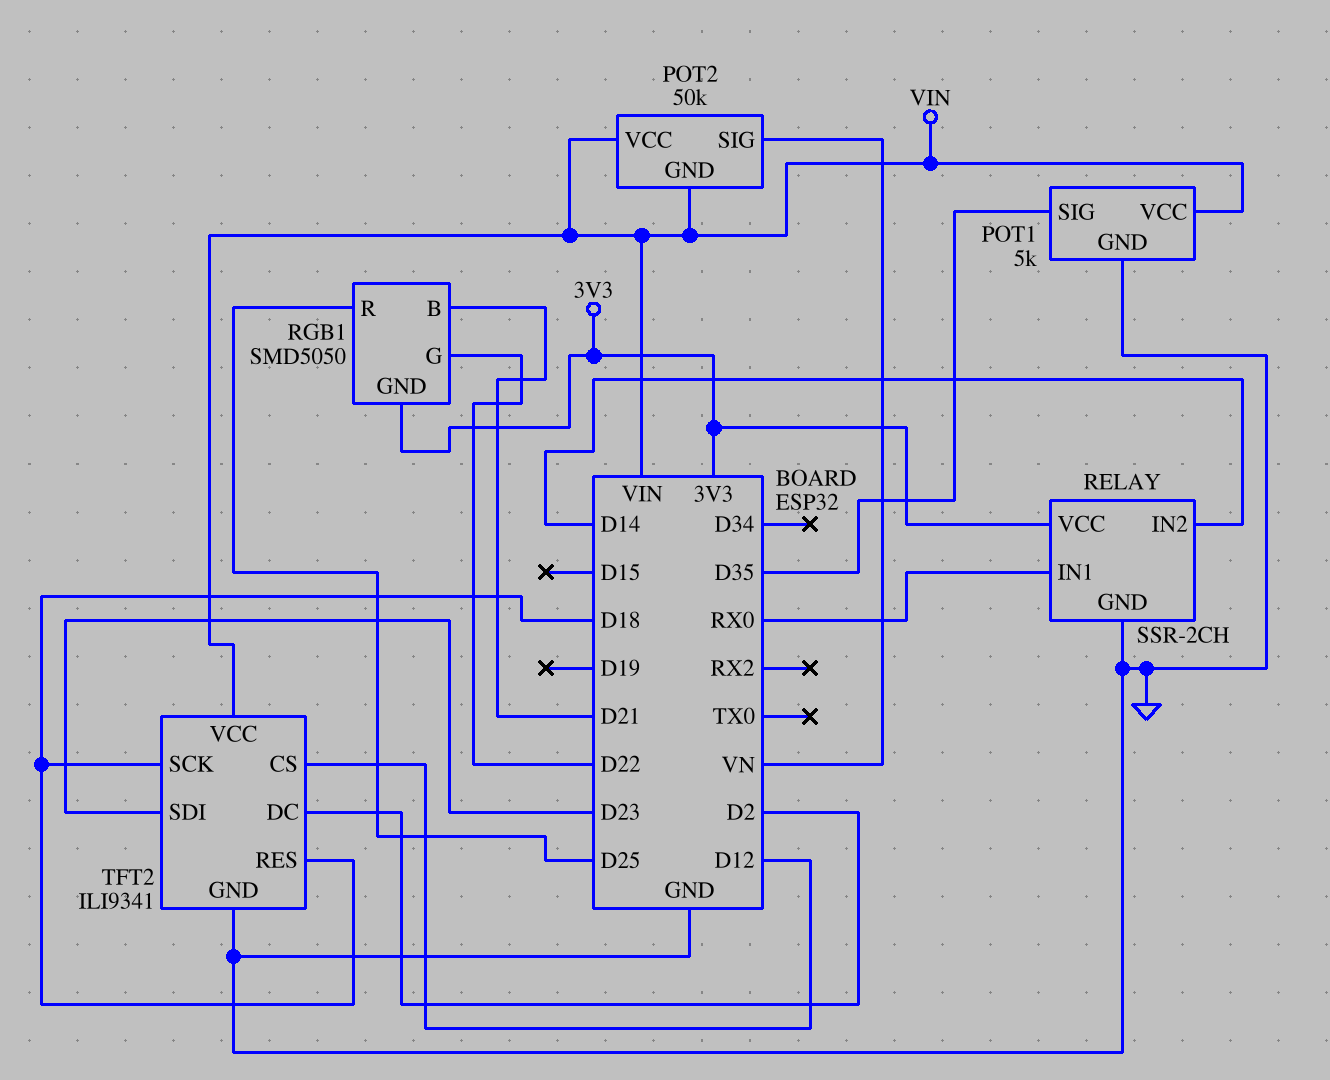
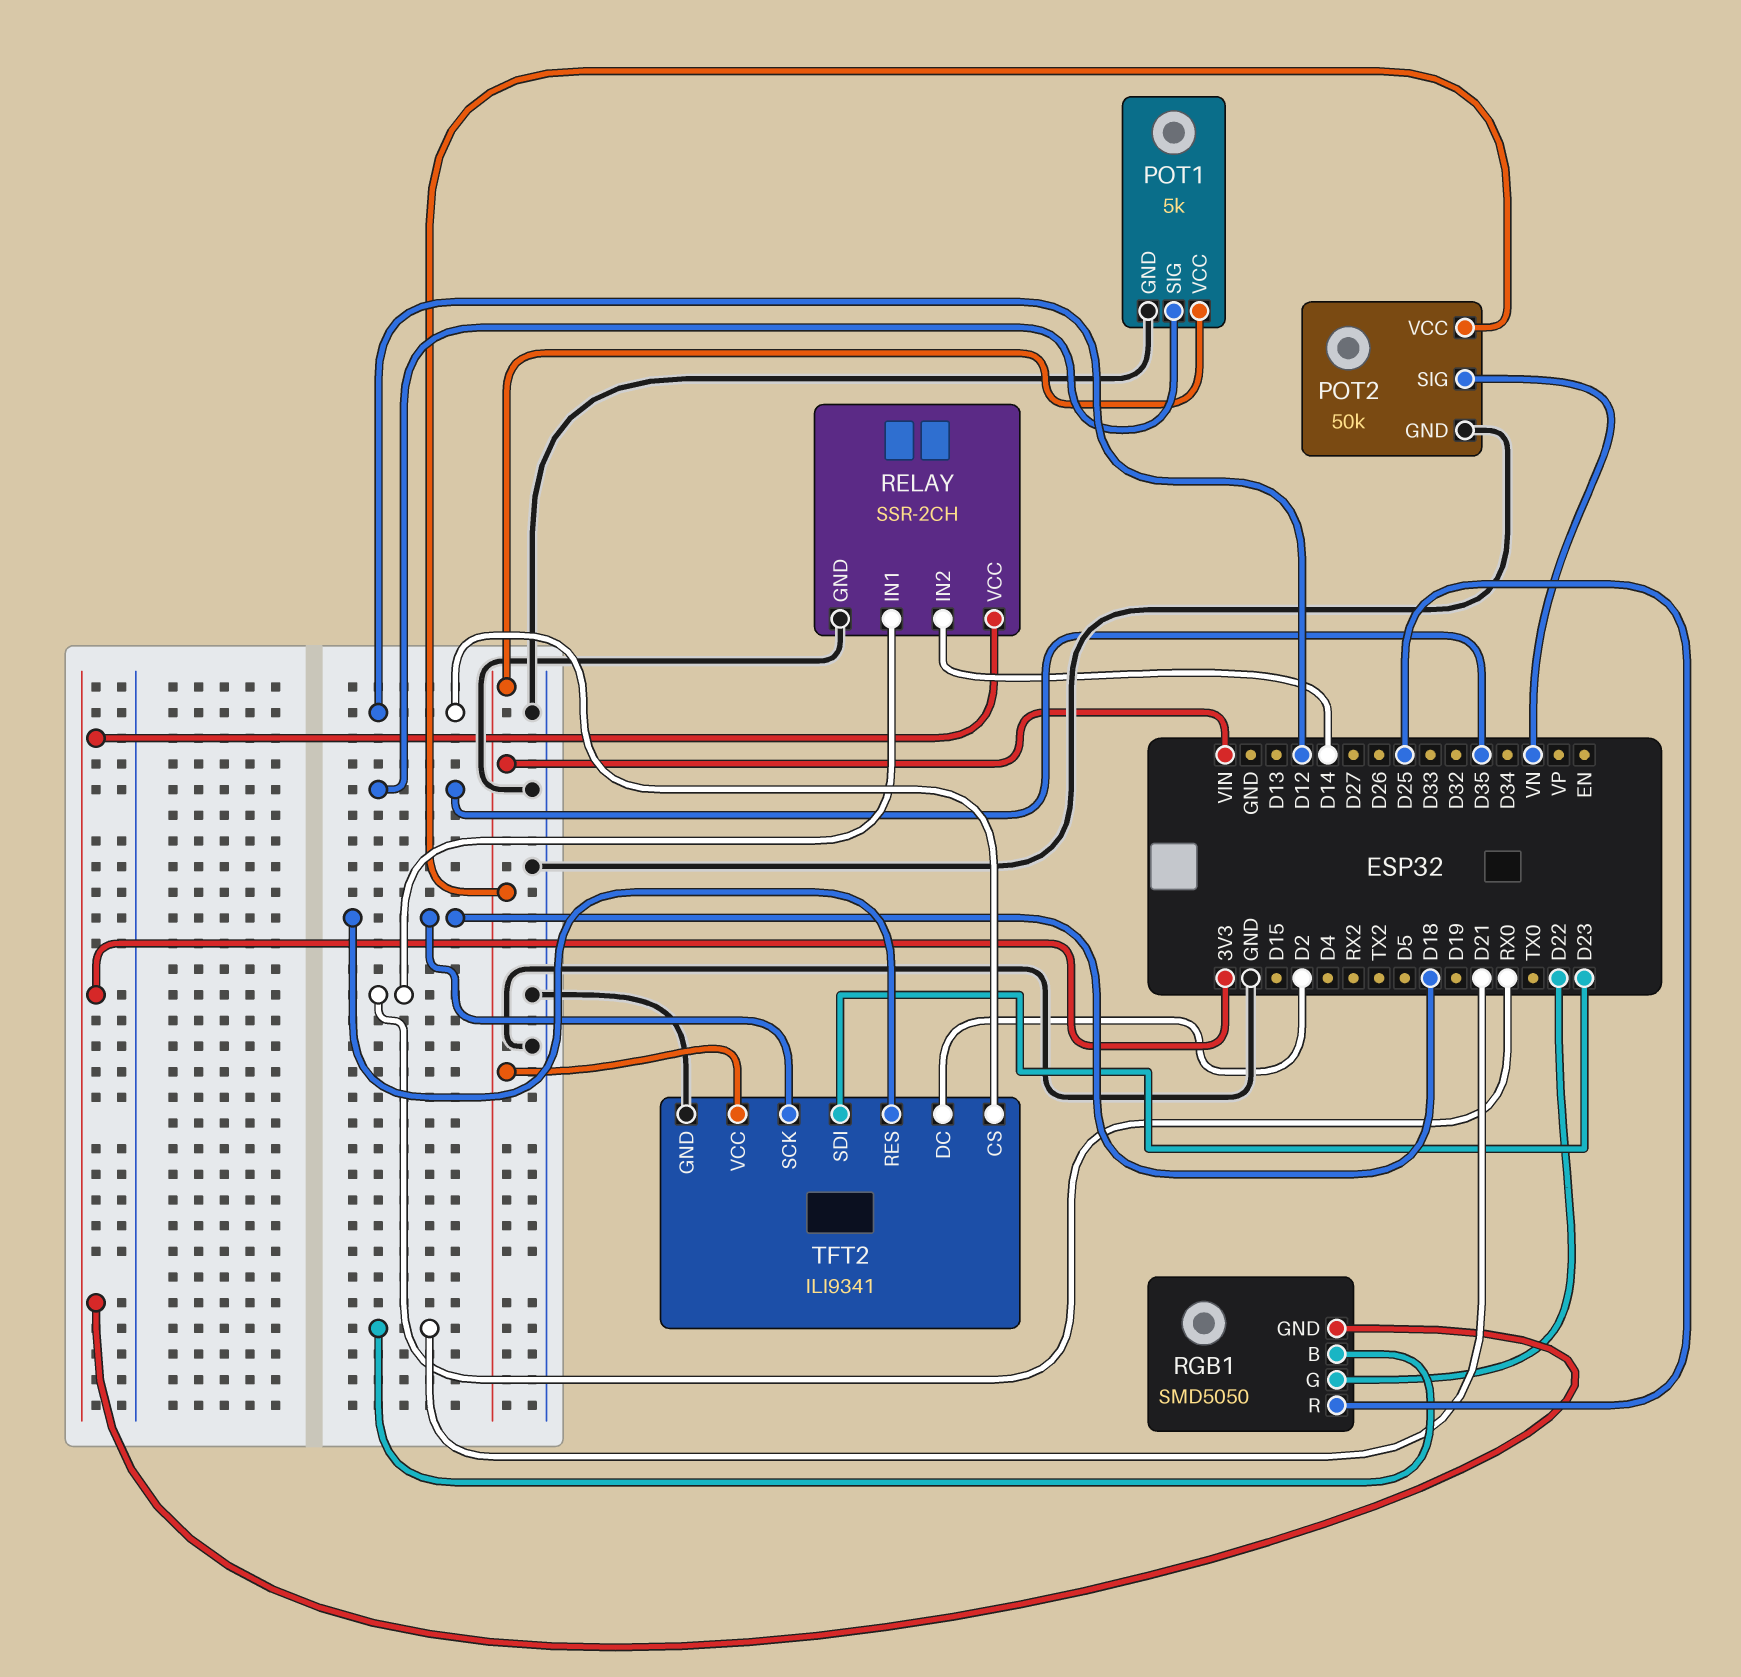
POT2 pin GND: VIN -> GND

